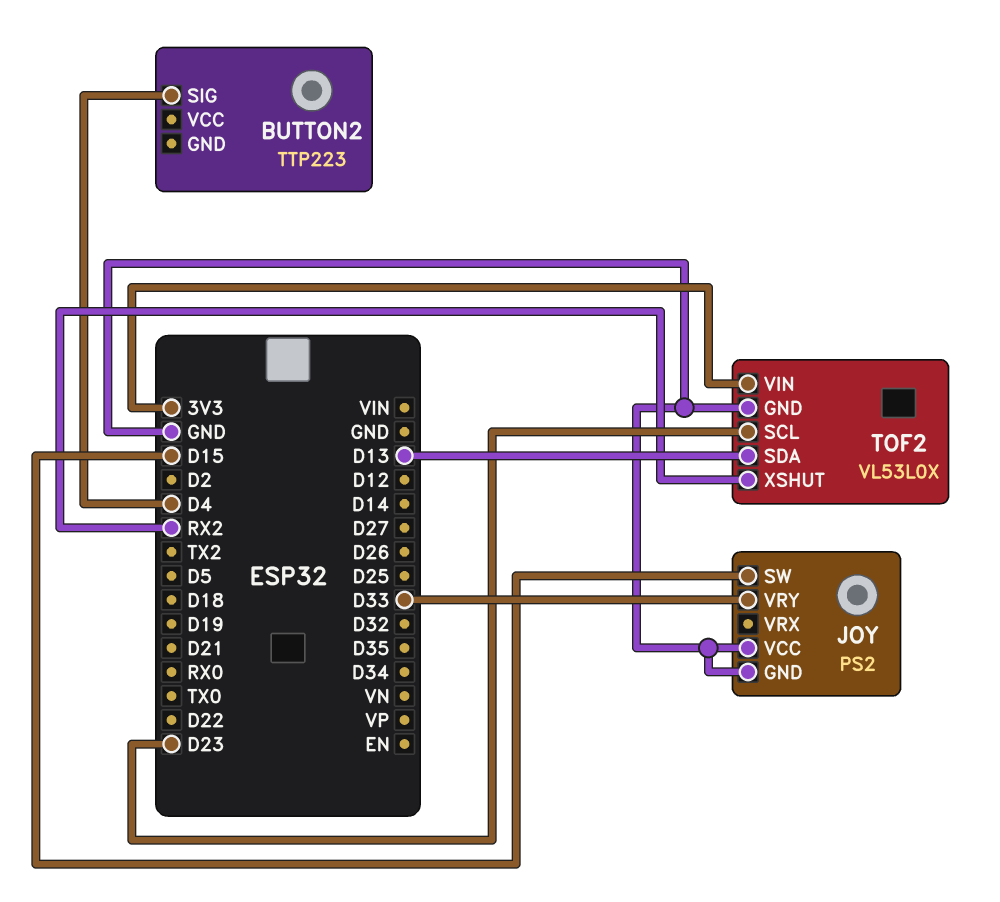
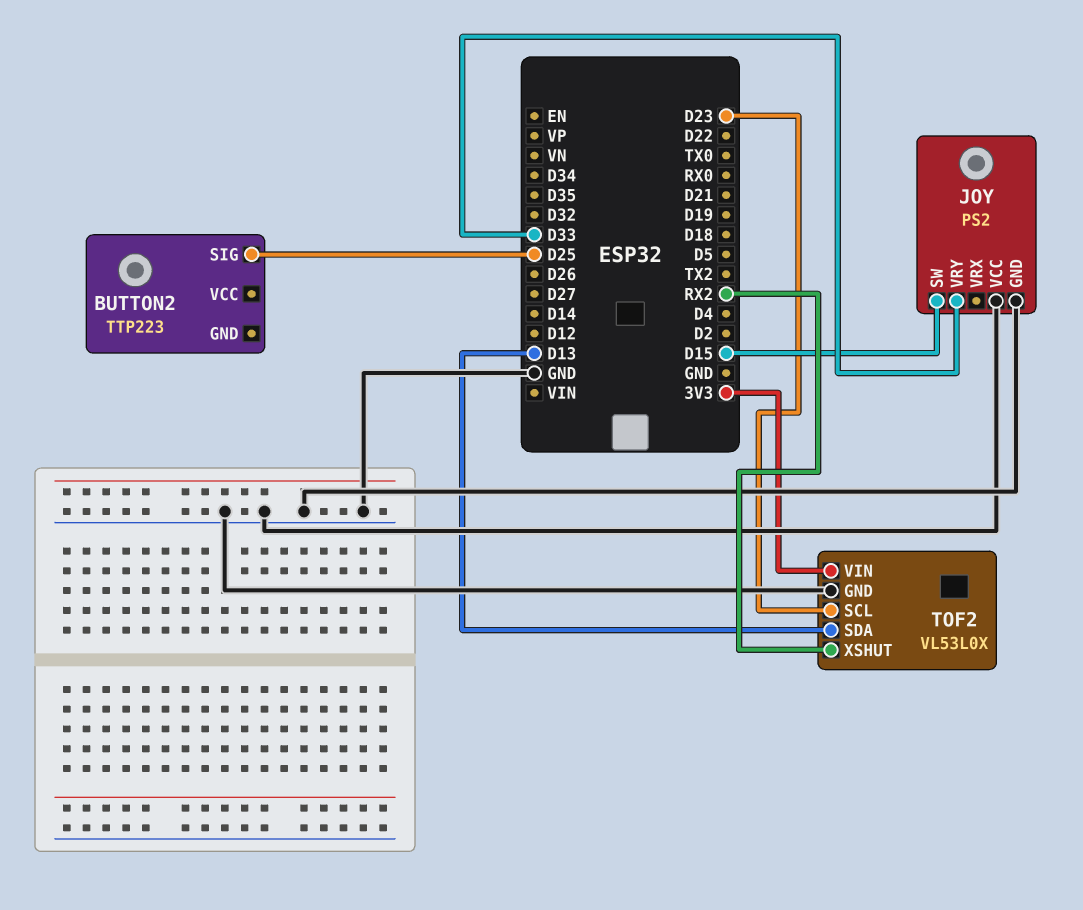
BUTTON2 pin SIG: D4 -> D25

